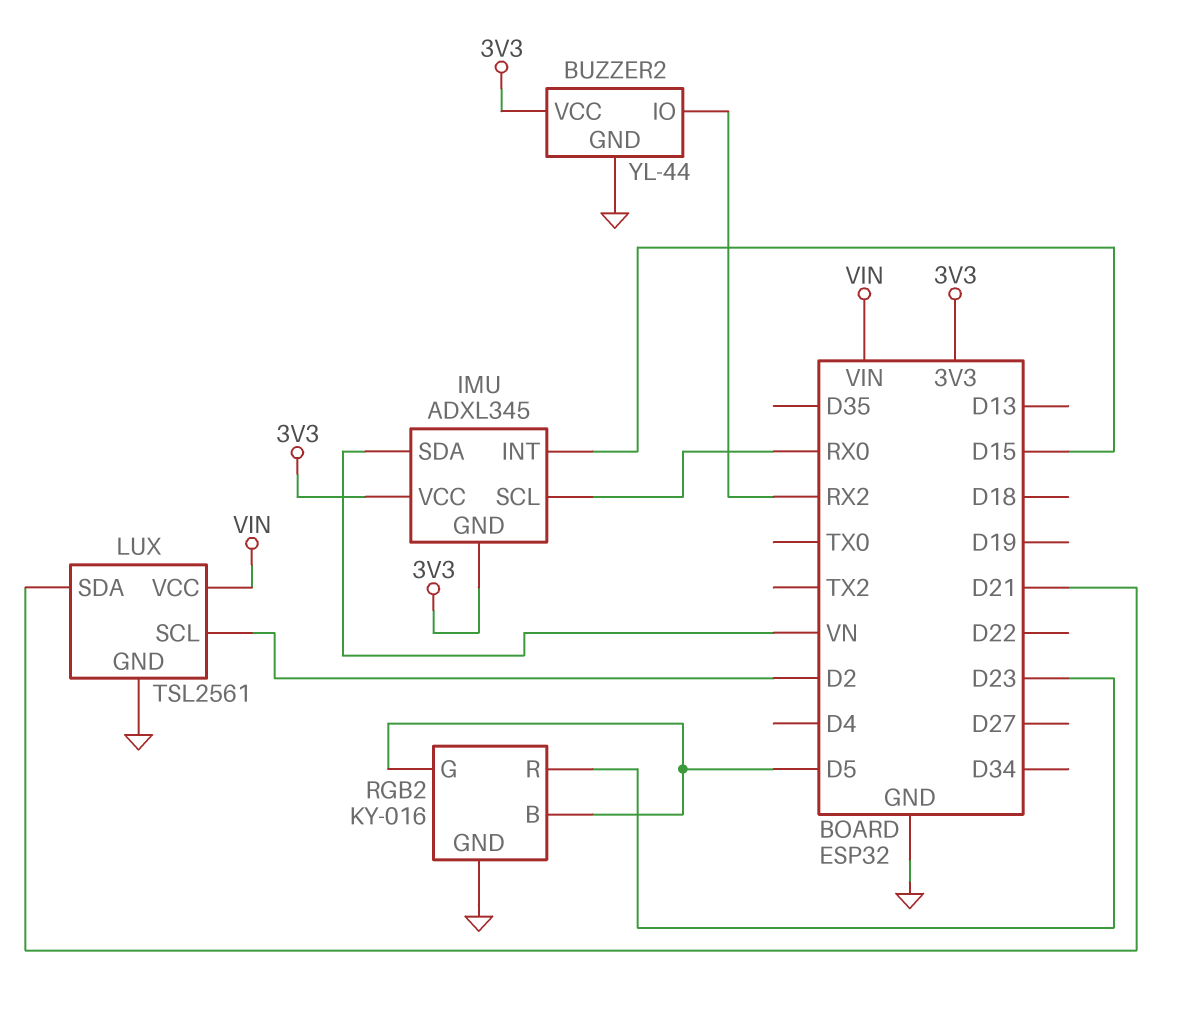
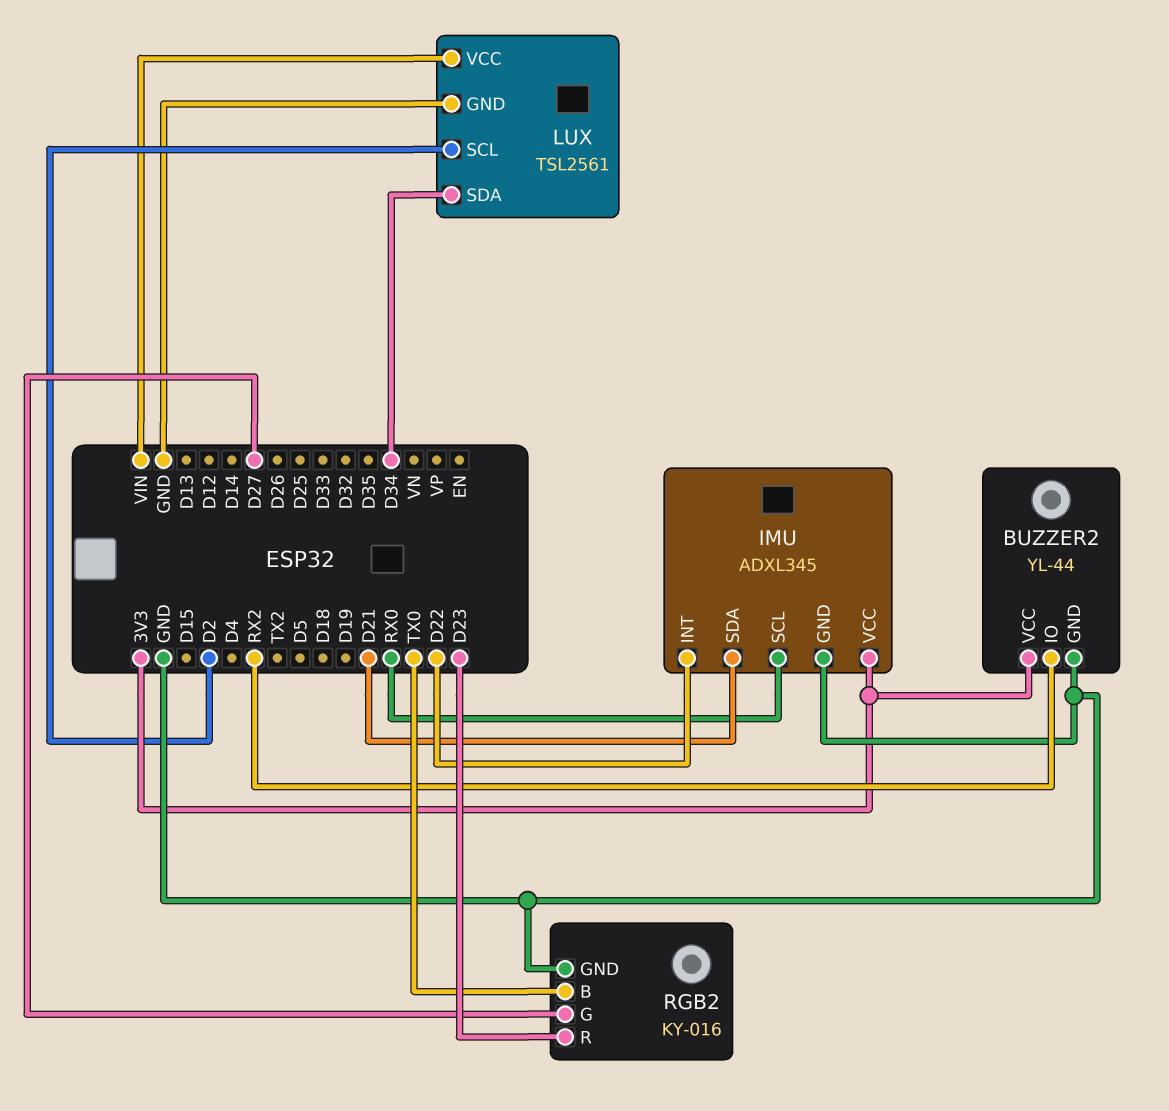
IMU pin GND: 3V3 -> GND
IMU pin INT: D15 -> D22
IMU pin SDA: VN -> D21
LUX pin SDA: D21 -> D34
RGB2 pin B: D5 -> TX0
RGB2 pin G: D5 -> D27

